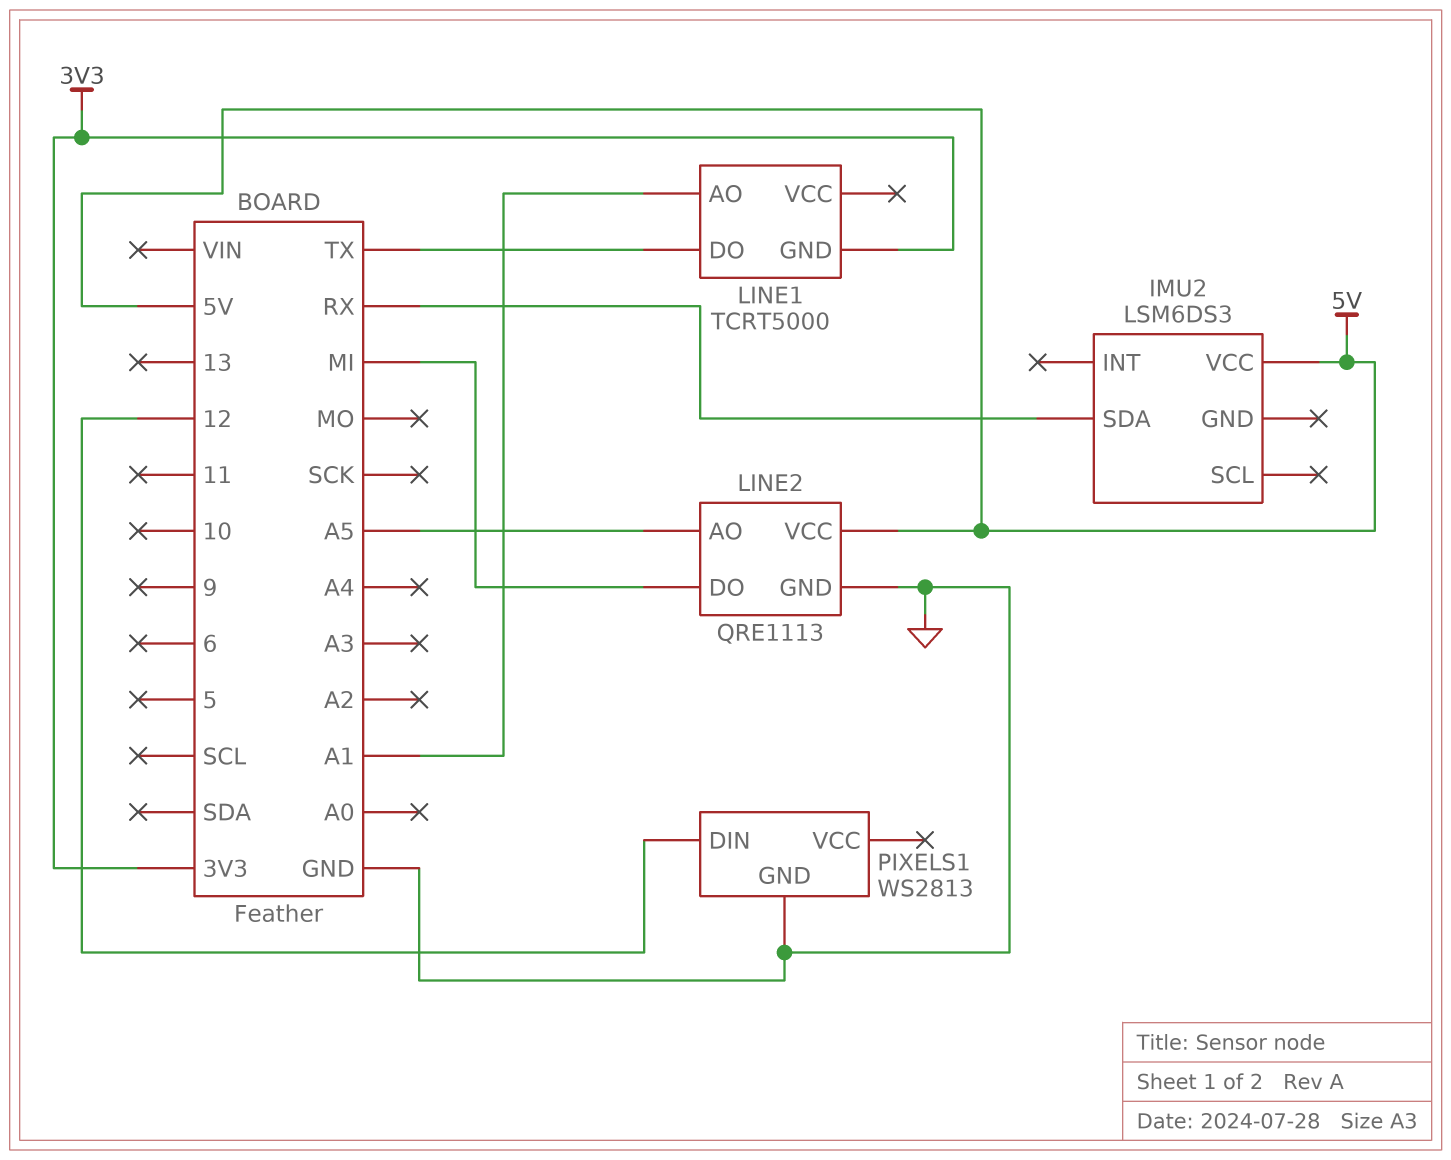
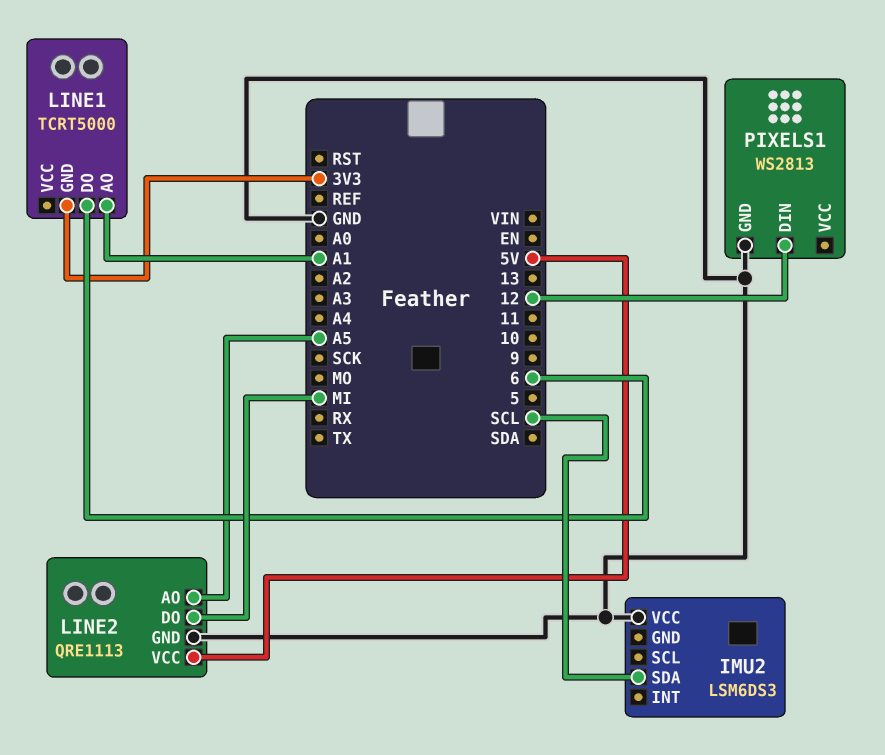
IMU2 pin SDA: RX -> SCL
IMU2 pin VCC: 5V -> GND
LINE1 pin DO: TX -> 6

